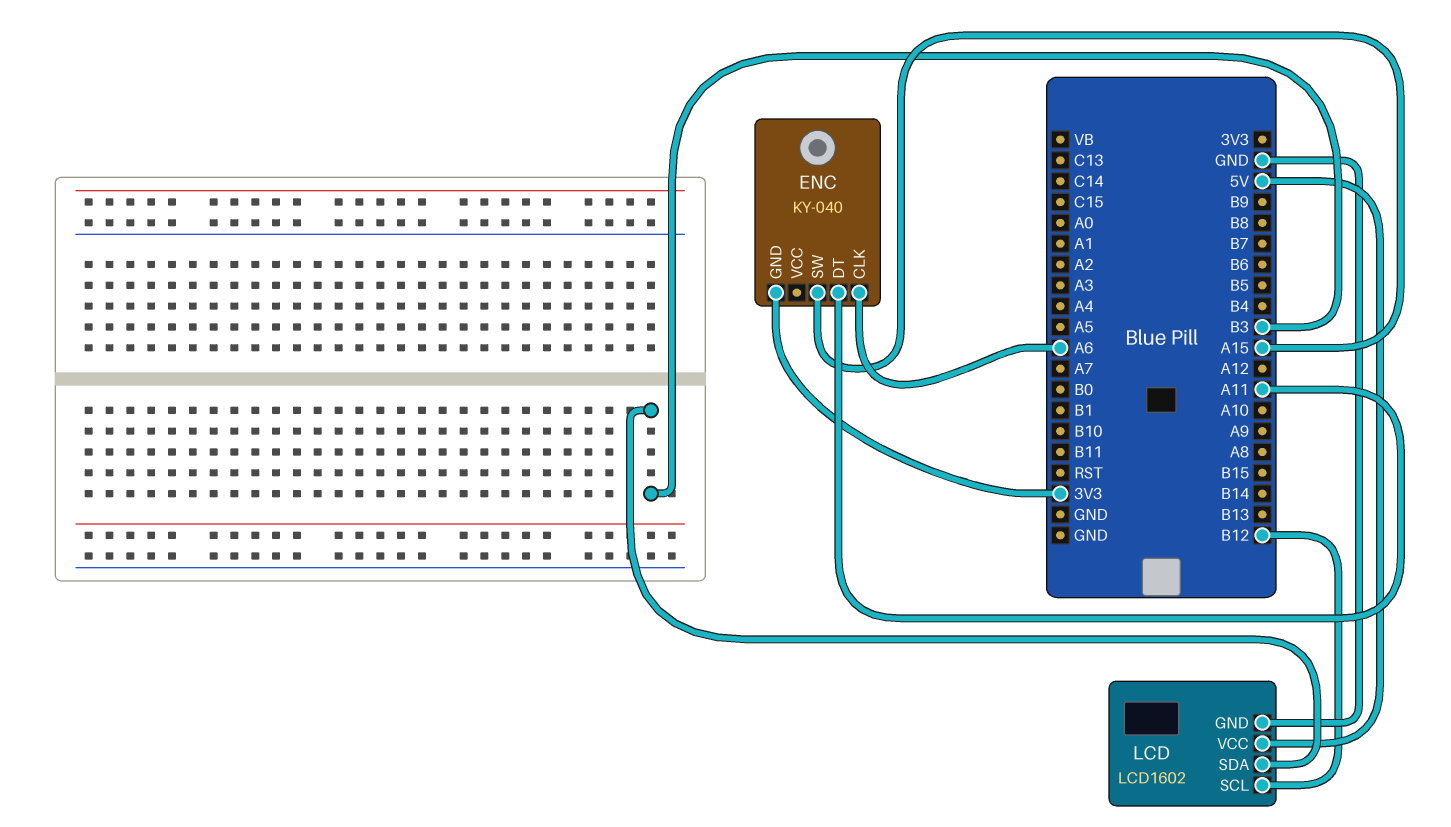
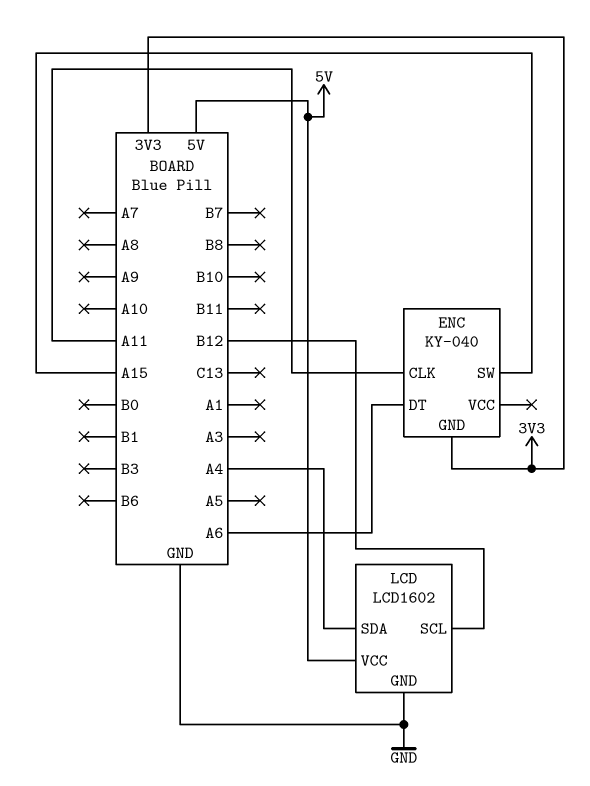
ENC pin CLK: A6 -> A11
ENC pin DT: A11 -> A6
LCD pin SDA: B3 -> A4

